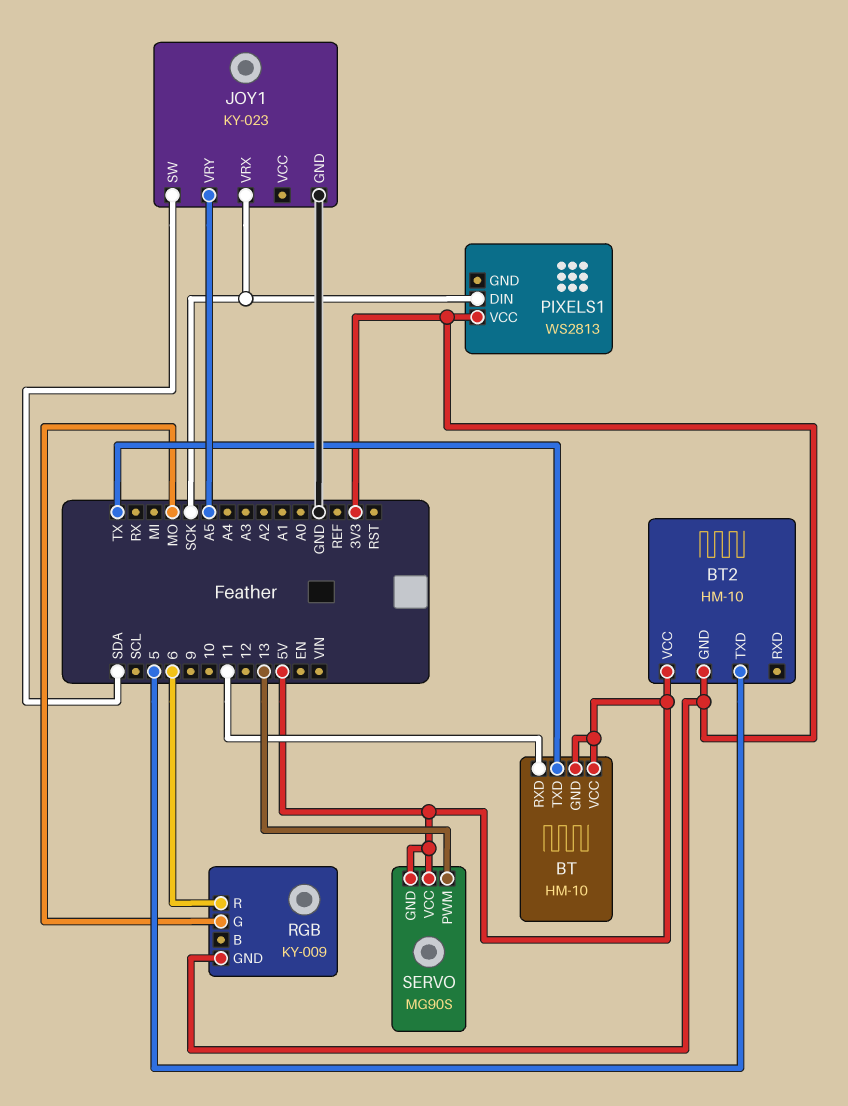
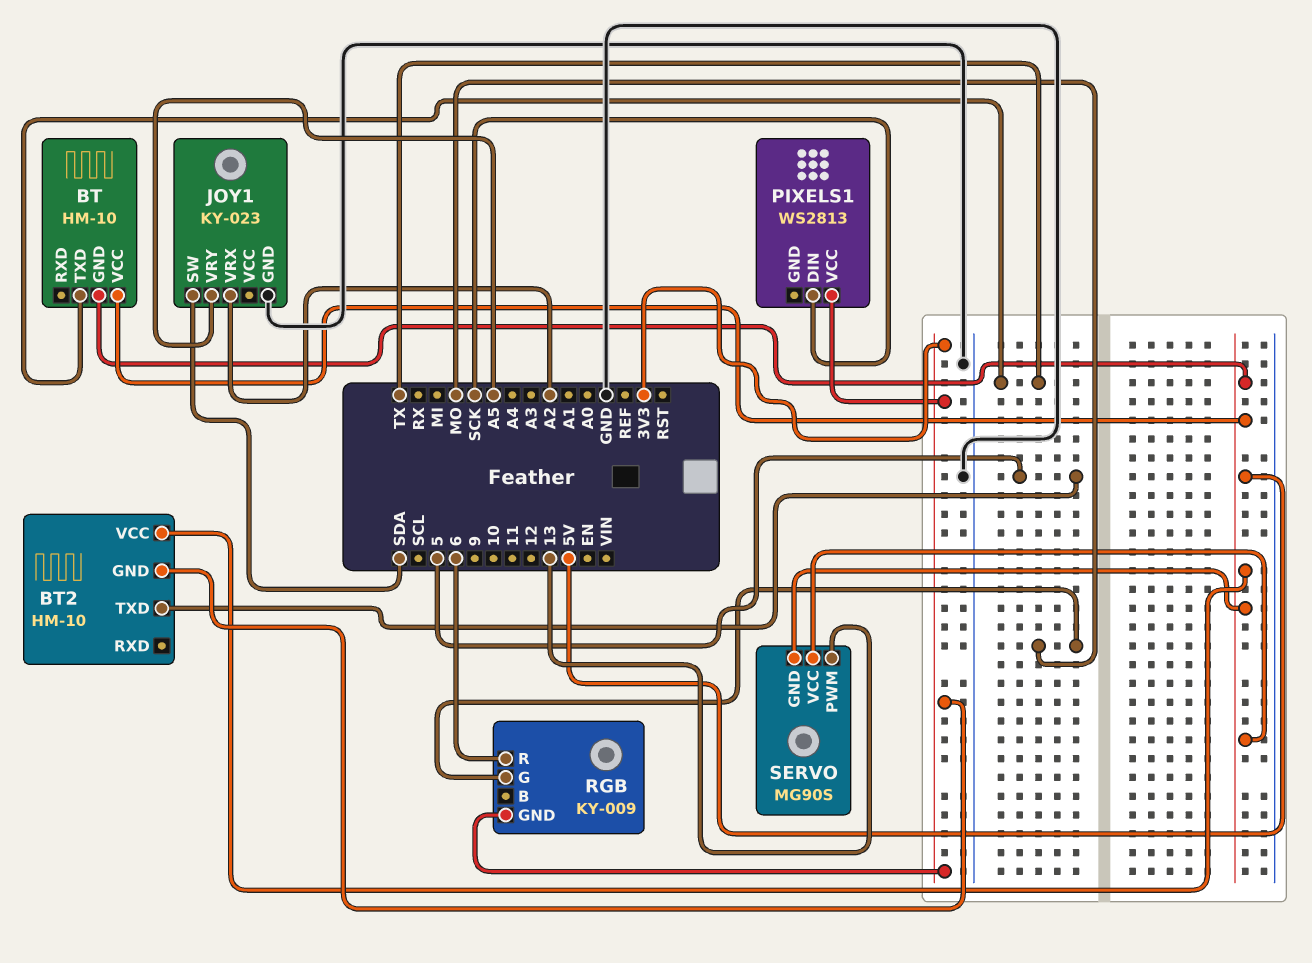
BT pin RXD: 11 -> none
JOY1 pin VRX: SCK -> A2

